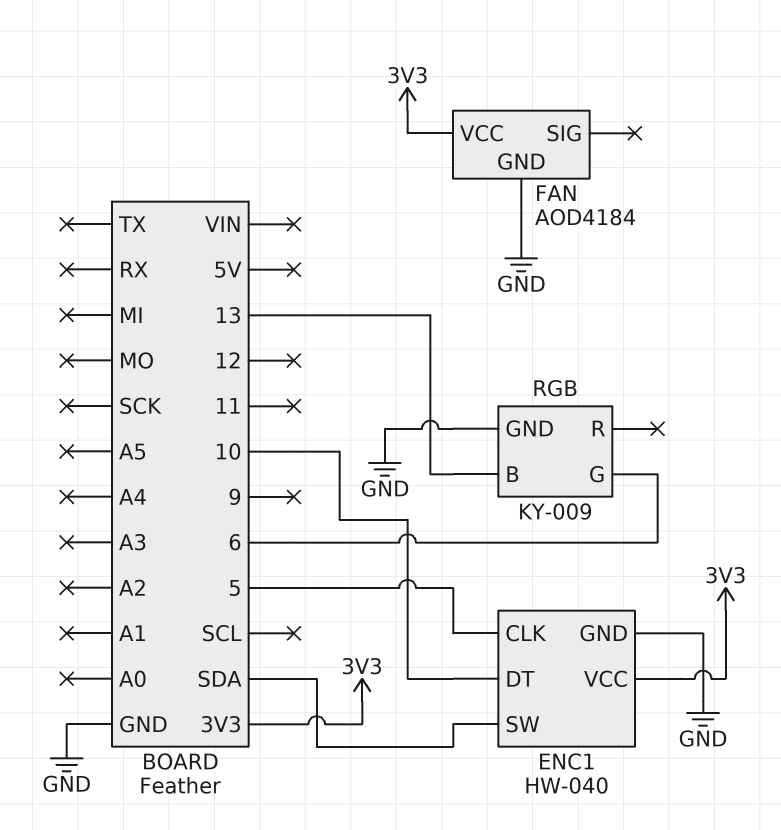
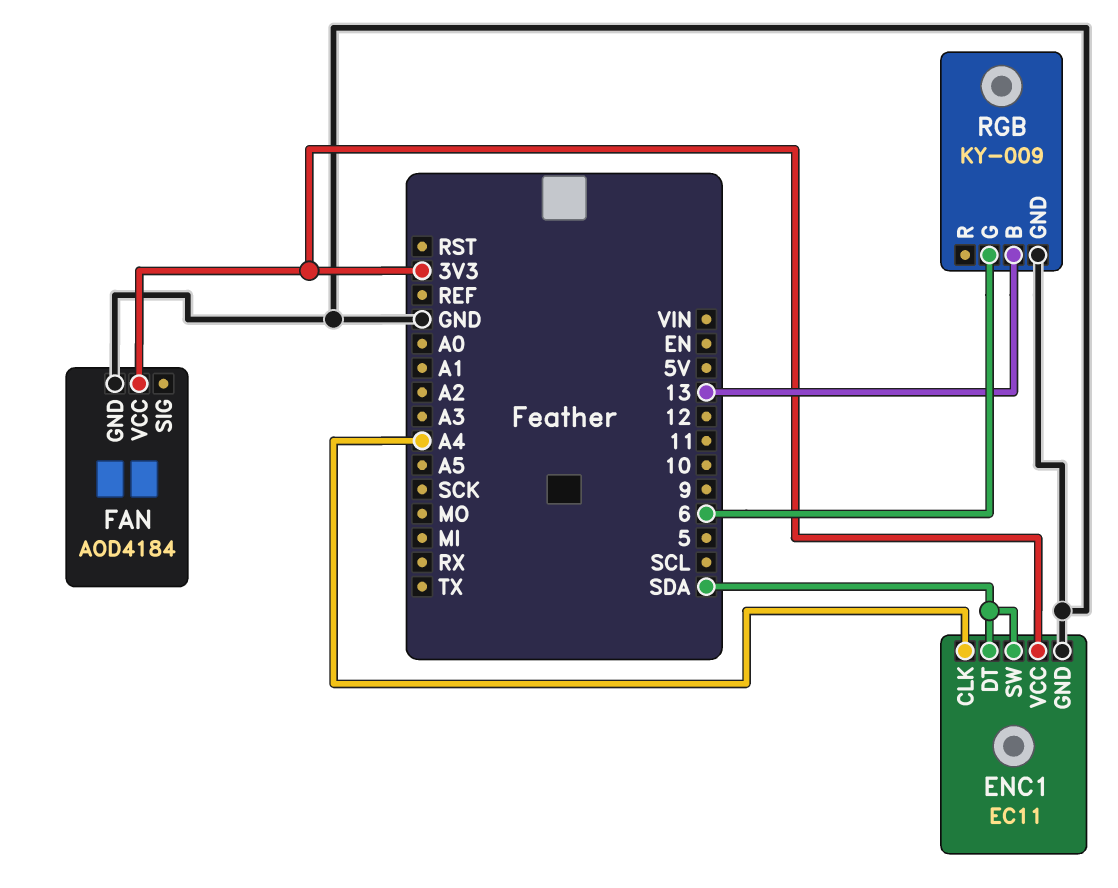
ENC1: HW-040 -> EC11
ENC1 pin CLK: 5 -> A4
ENC1 pin DT: 10 -> SDA

